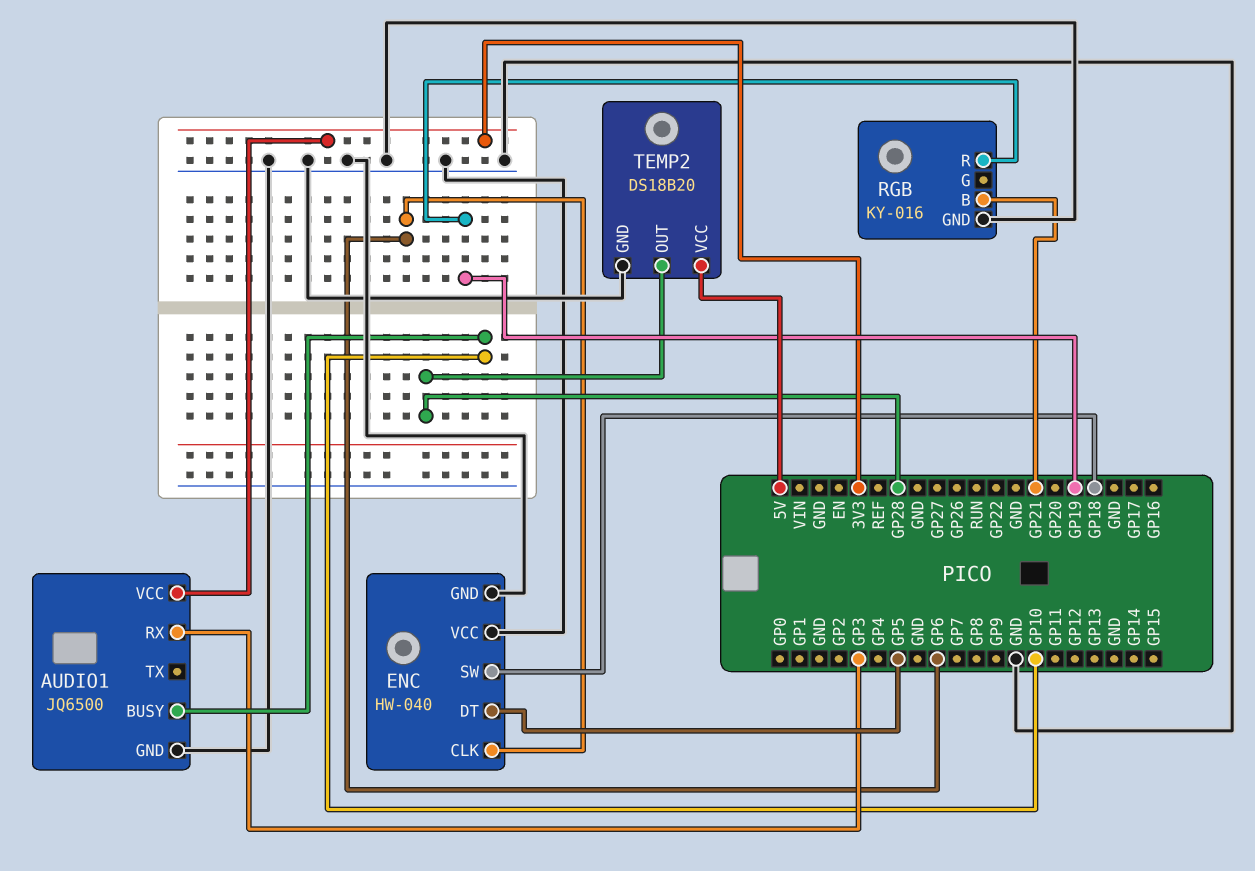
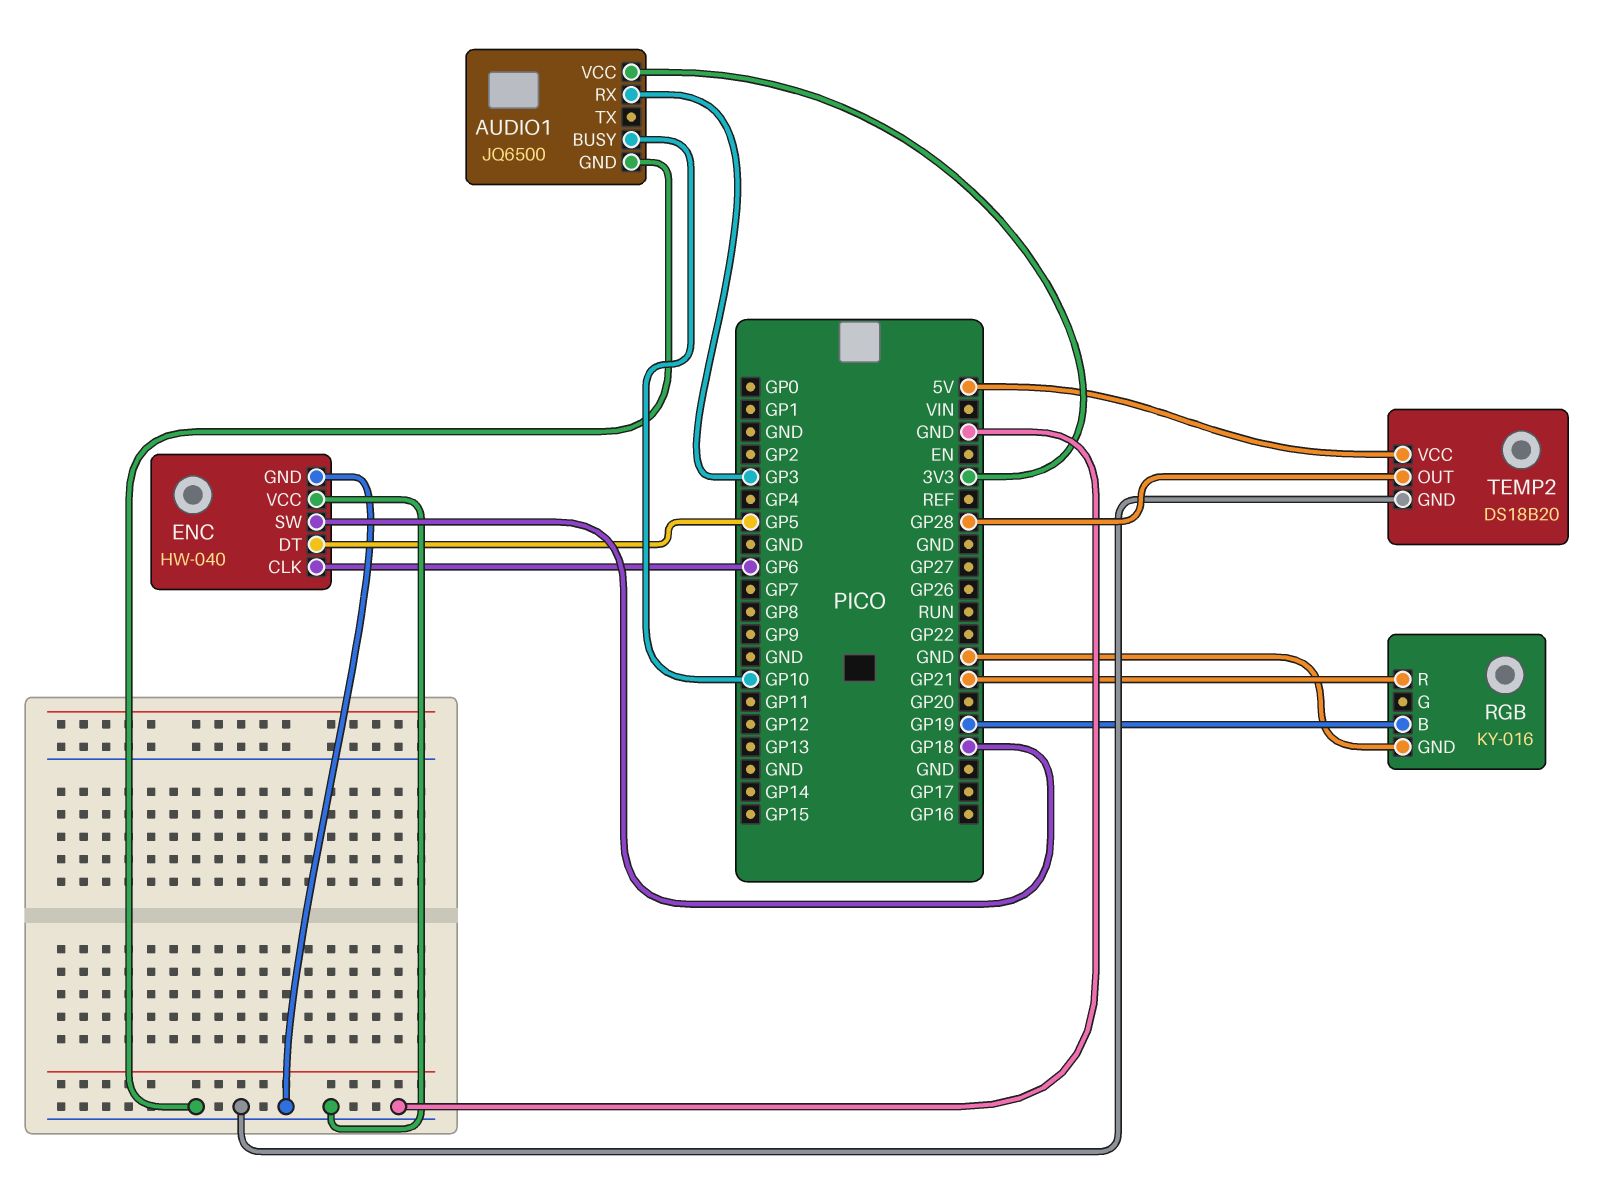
RGB pin B: GP21 -> GP19
RGB pin R: GP19 -> GP21

